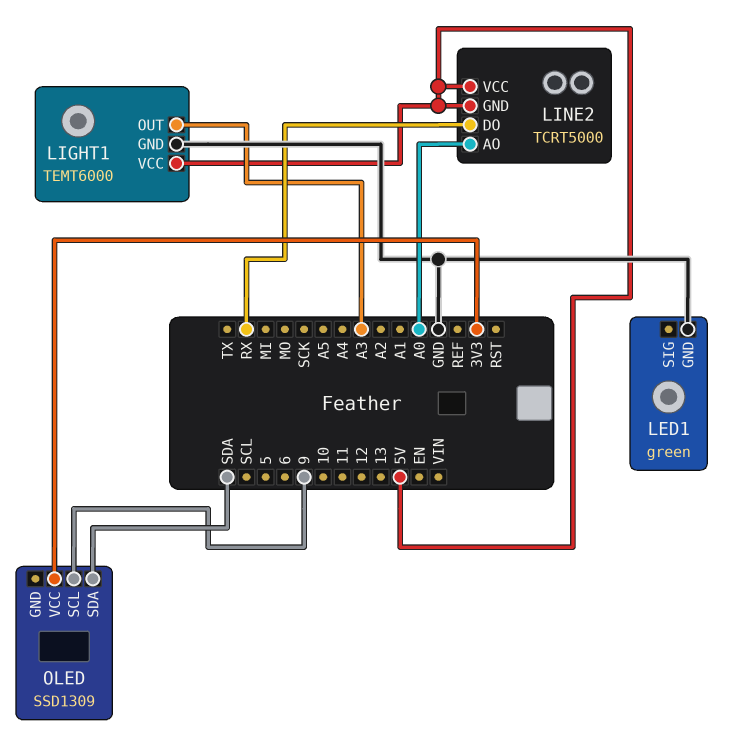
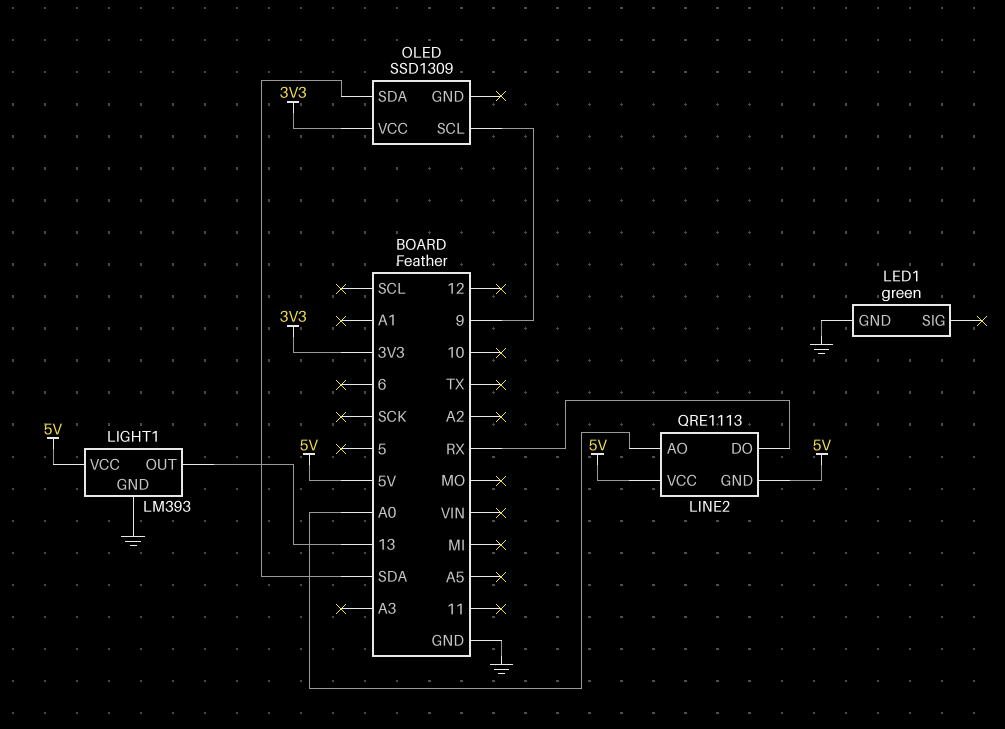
LIGHT1: TEMT6000 -> LM393
LIGHT1 pin OUT: A3 -> 13
LINE2: TCRT5000 -> QRE1113

